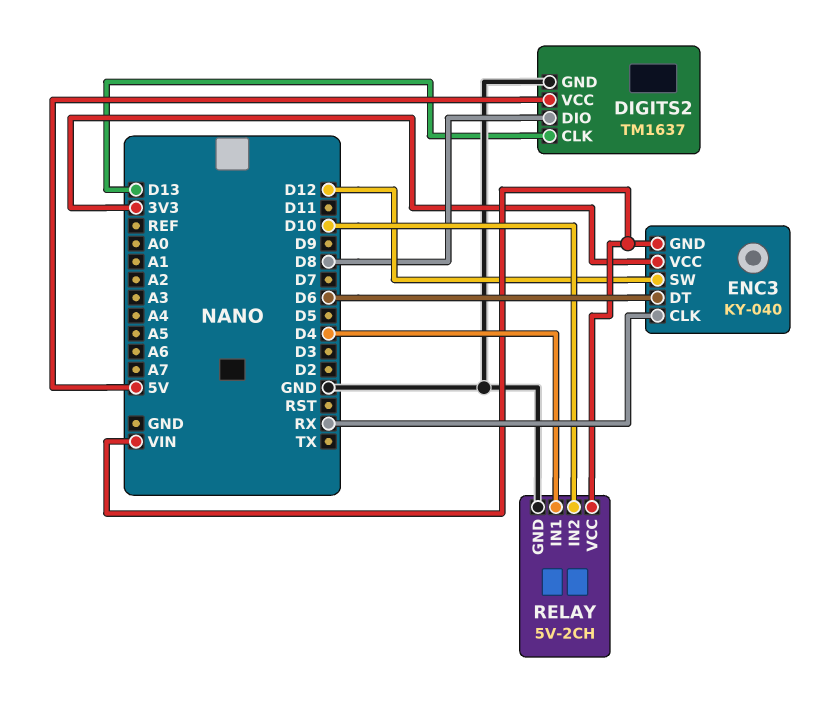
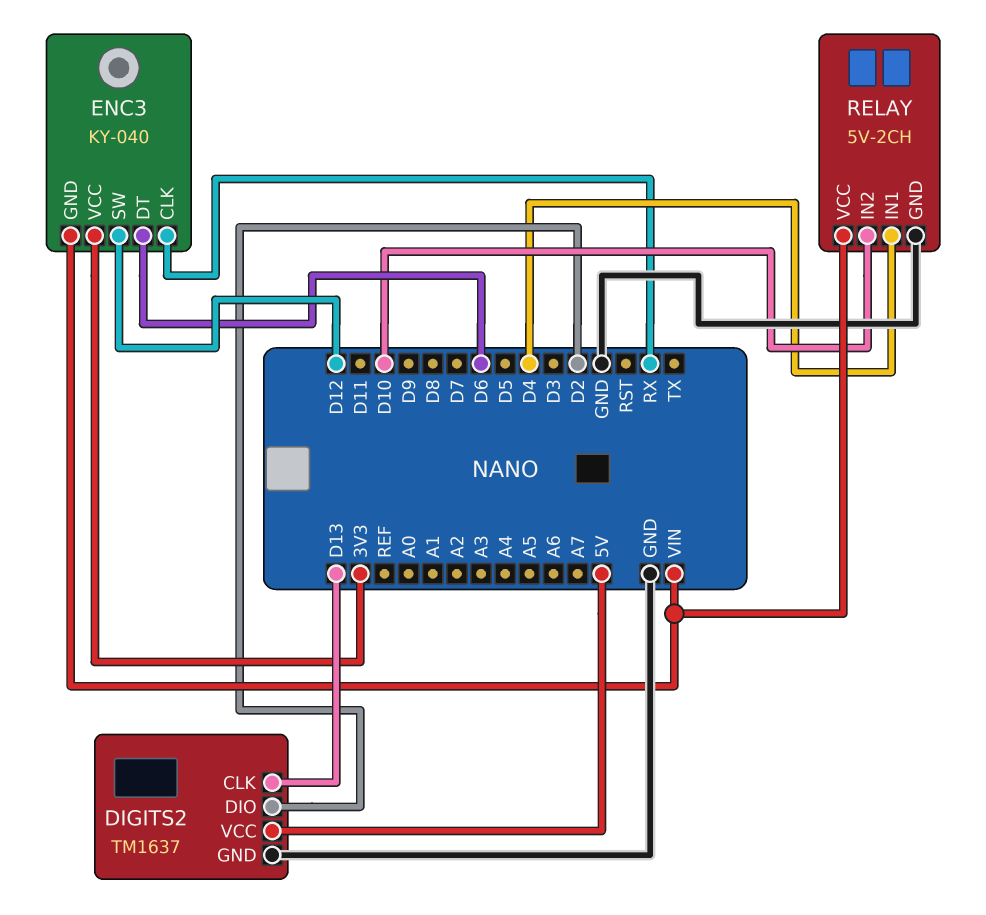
DIGITS2 pin DIO: D8 -> D2

